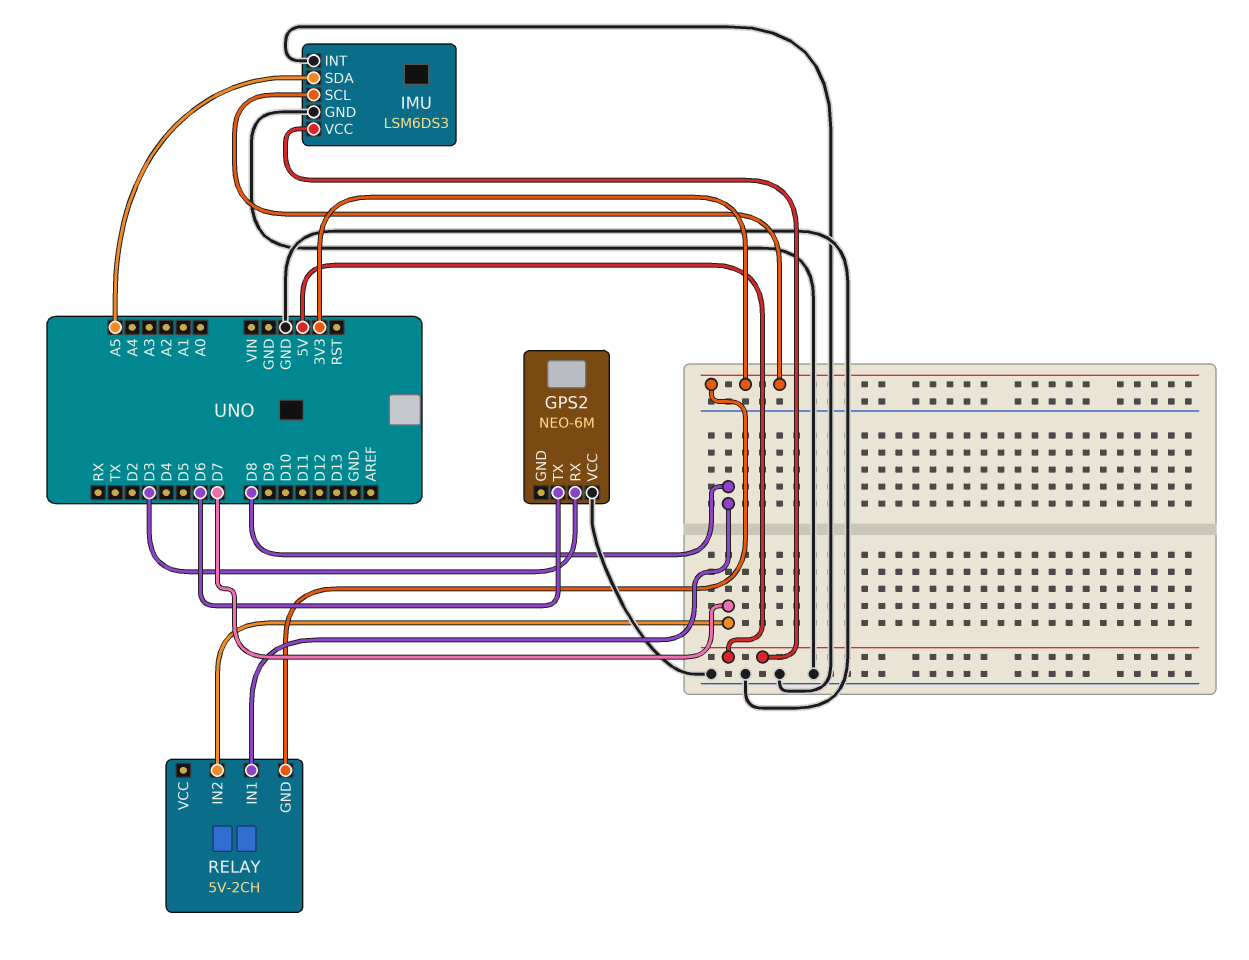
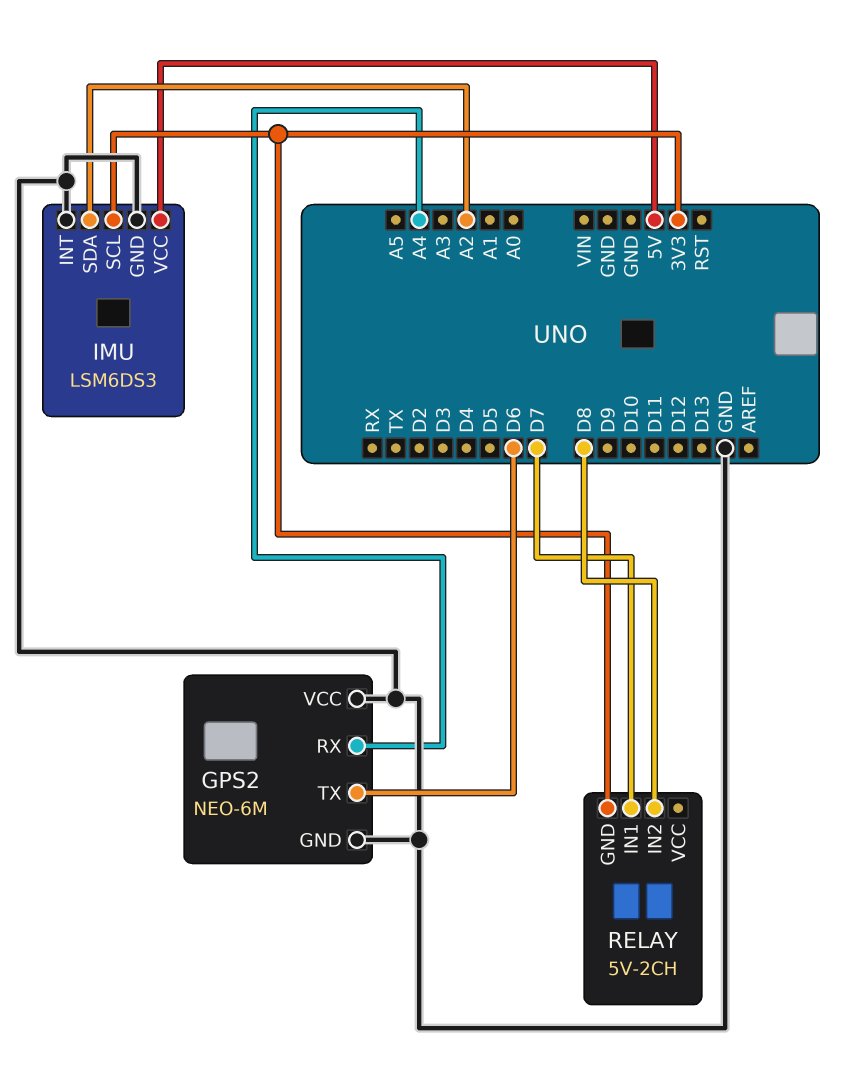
GPS2 pin GND: none -> GND
GPS2 pin RX: D3 -> A4
IMU pin SDA: A5 -> A2
RELAY pin IN1: D8 -> D7
RELAY pin IN2: D7 -> D8

